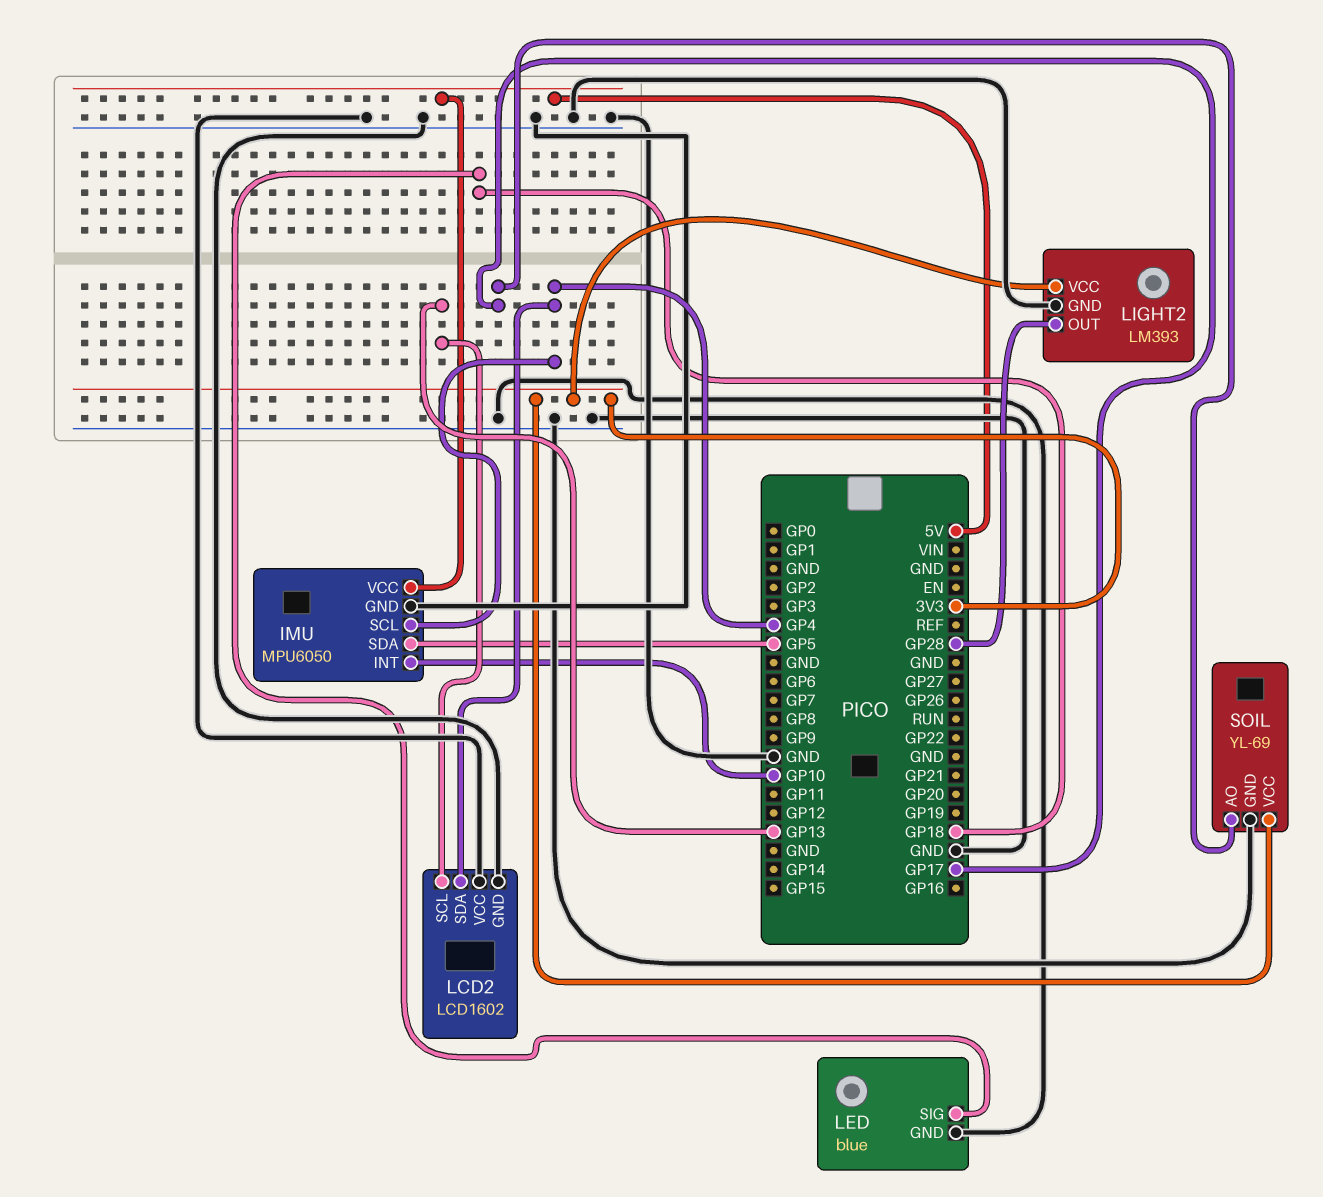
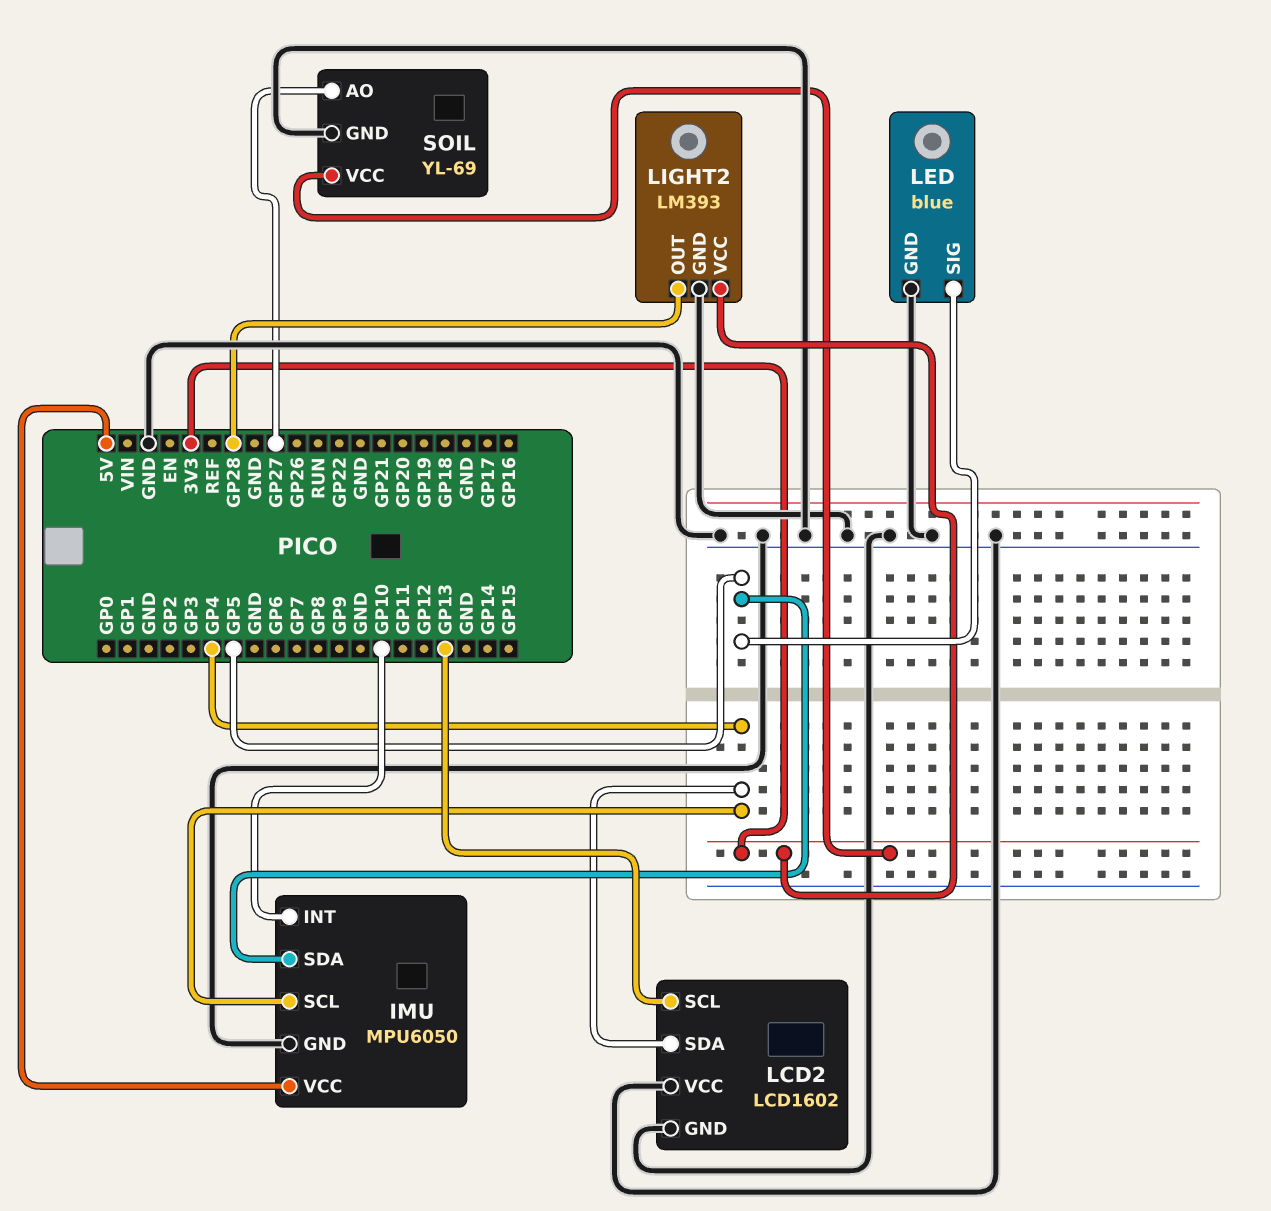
LED pin SIG: GP18 -> GP5
SOIL pin AO: GP17 -> GP27

